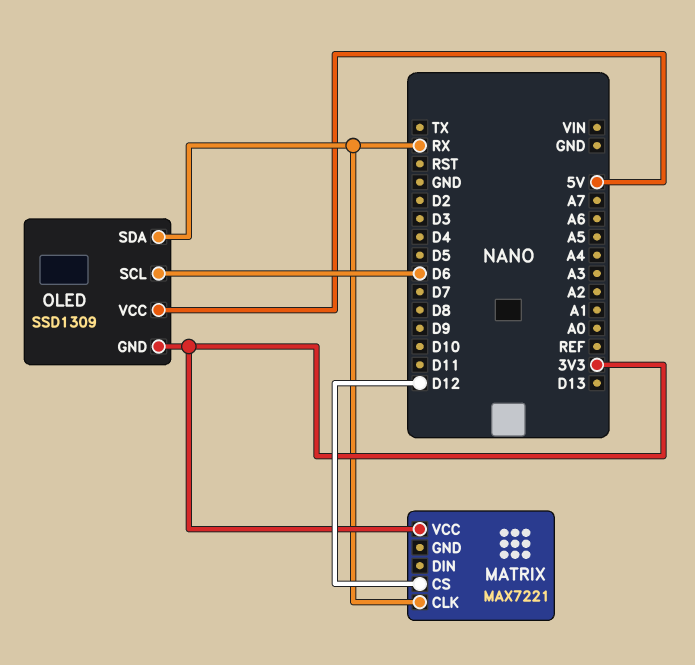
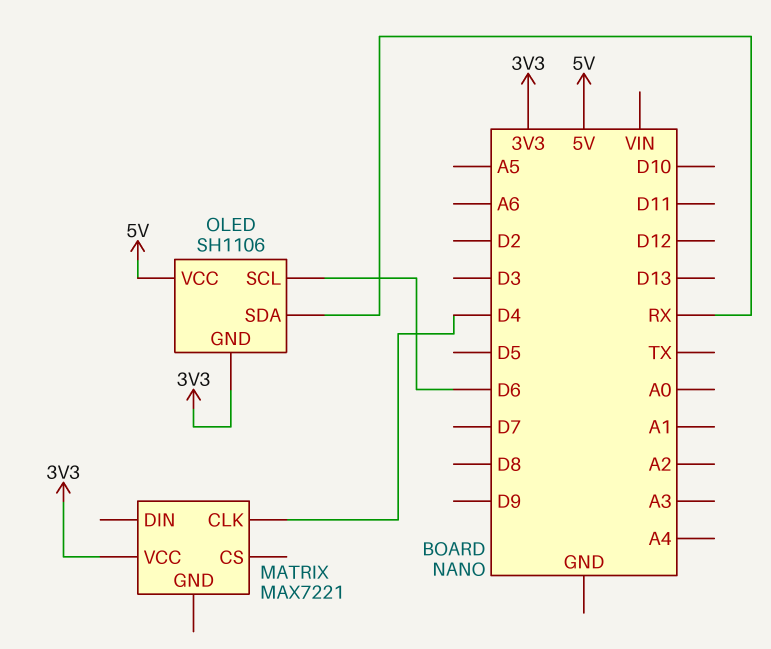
MATRIX pin CLK: RX -> D4
MATRIX pin CS: D12 -> none
OLED: SSD1309 -> SH1106

